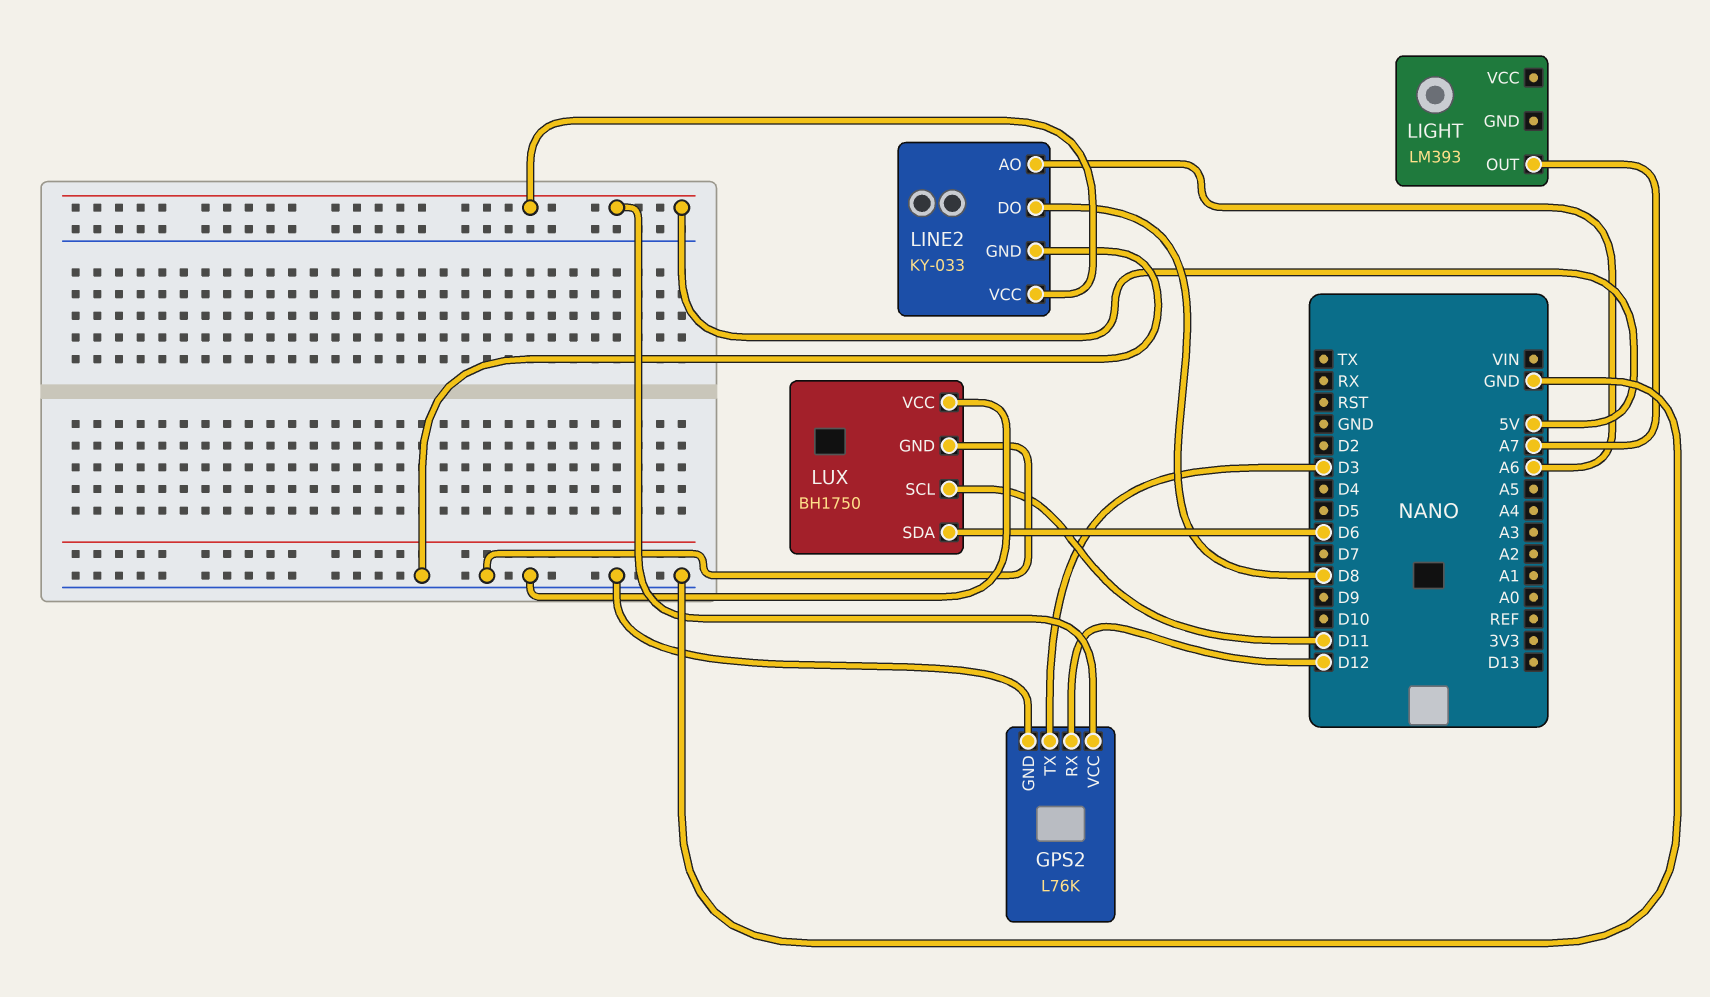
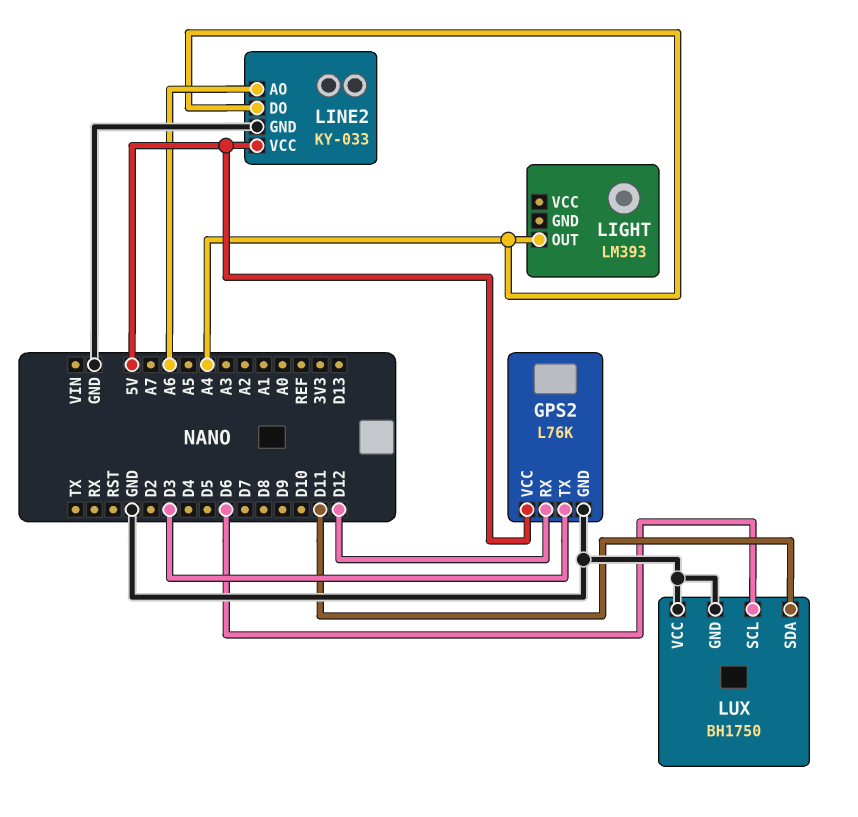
LIGHT pin OUT: A7 -> A4
LINE2 pin DO: D8 -> A4
LUX pin SCL: D11 -> D6
LUX pin SDA: D6 -> D11

